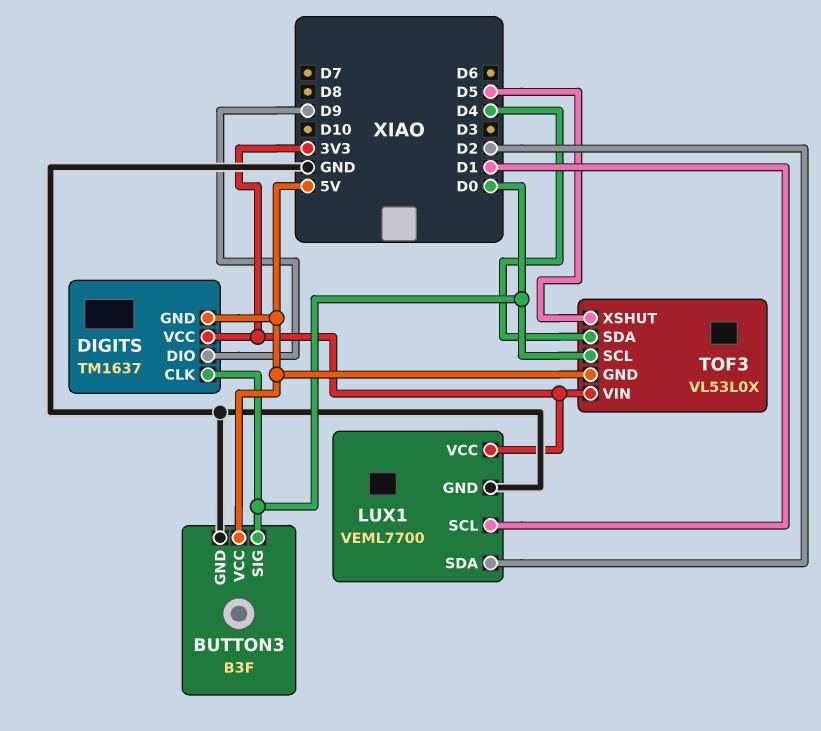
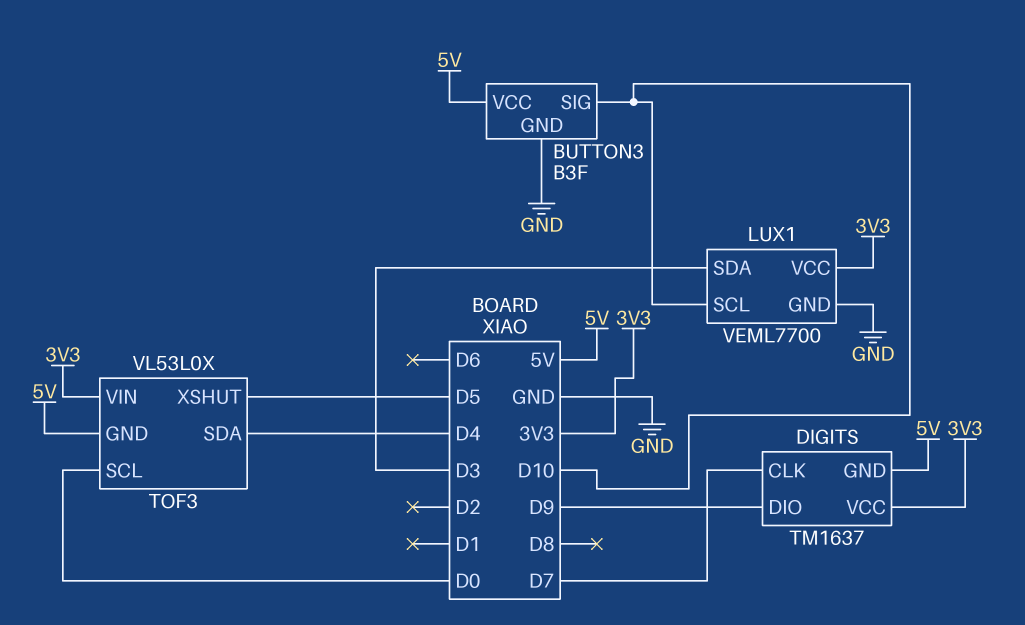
BUTTON3 pin SIG: D0 -> D10
DIGITS pin CLK: D0 -> D7
LUX1 pin SCL: D1 -> D10
LUX1 pin SDA: D2 -> D3

